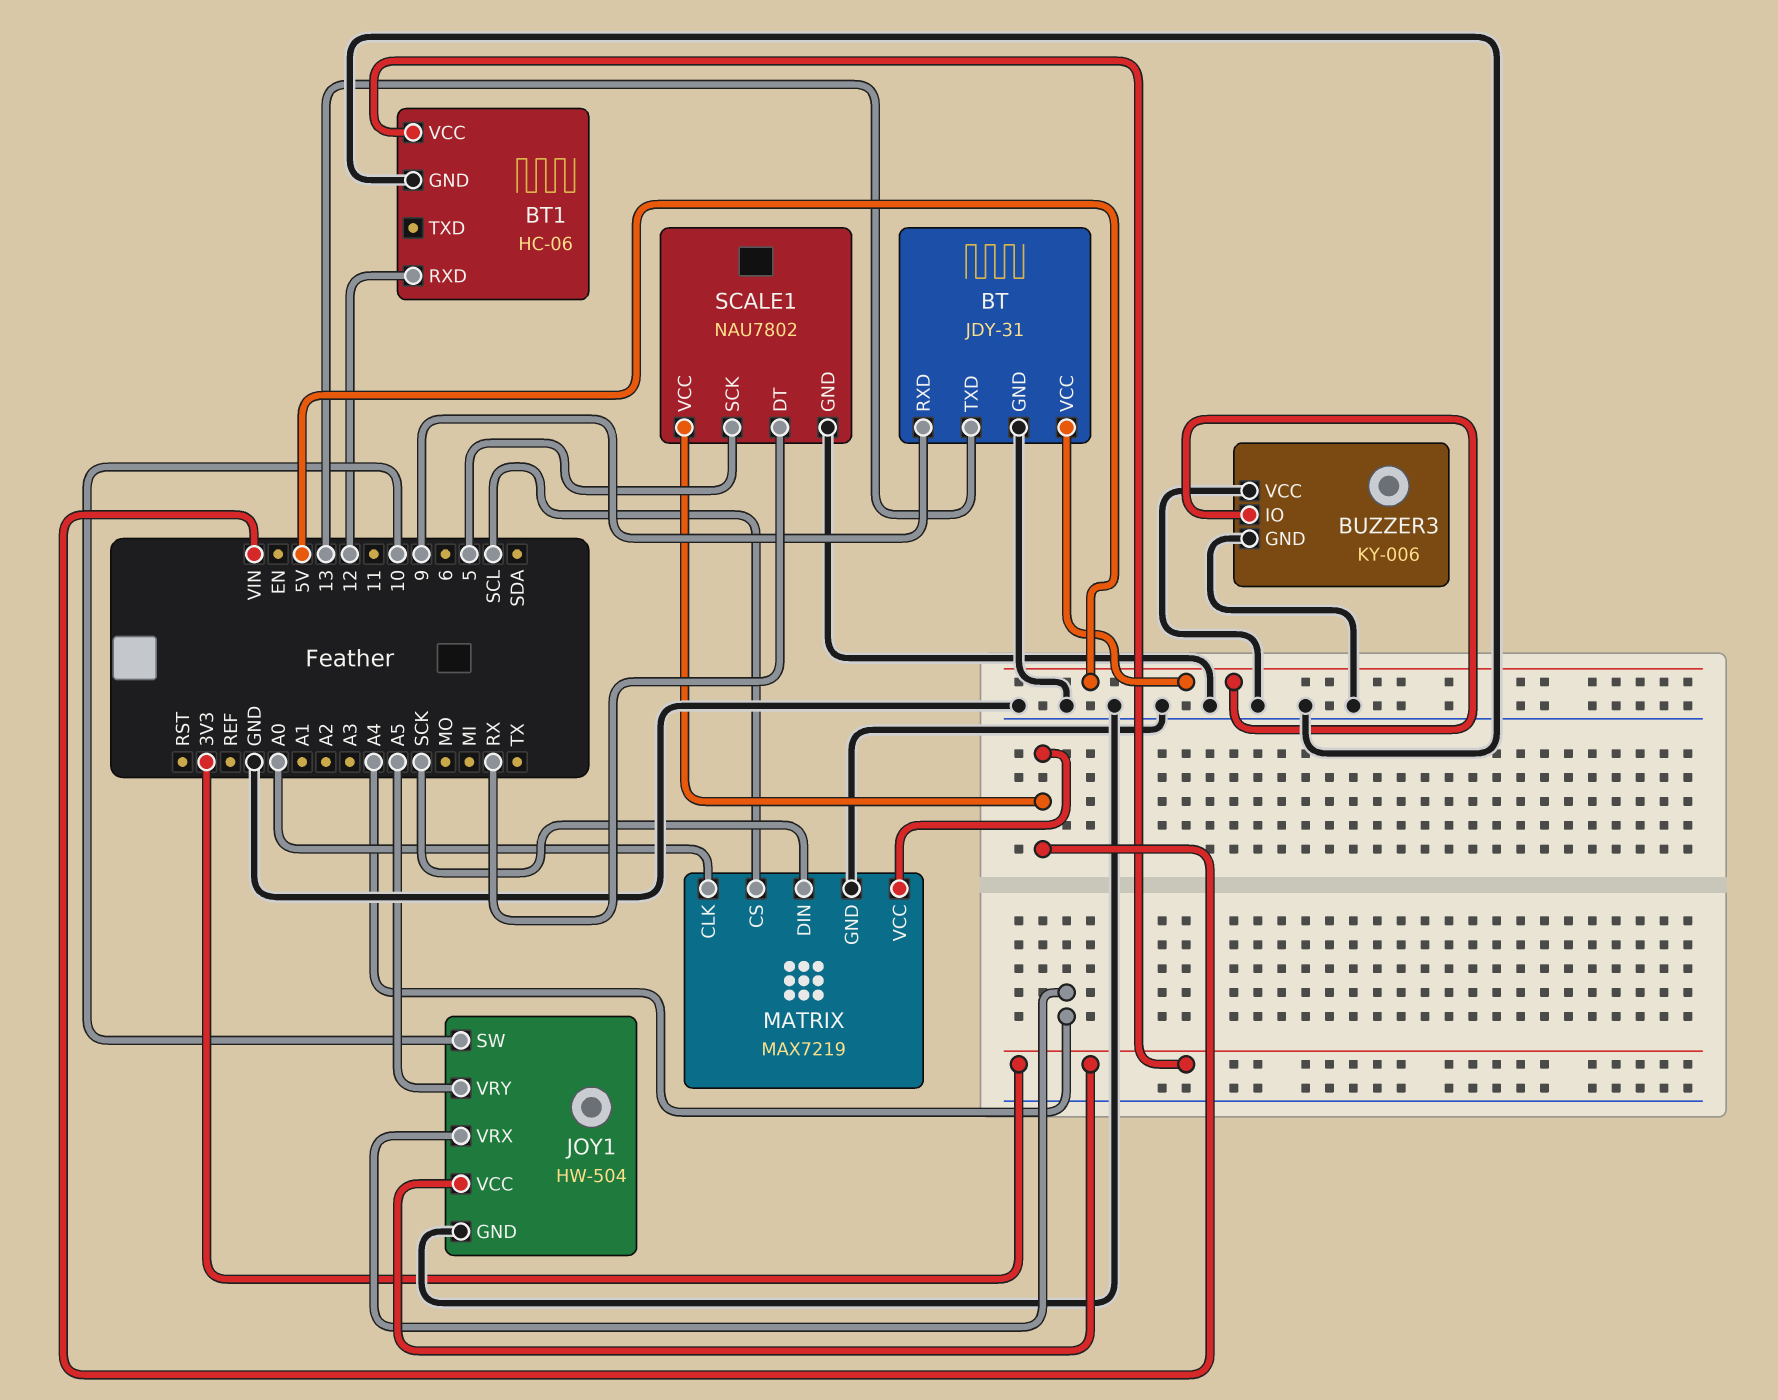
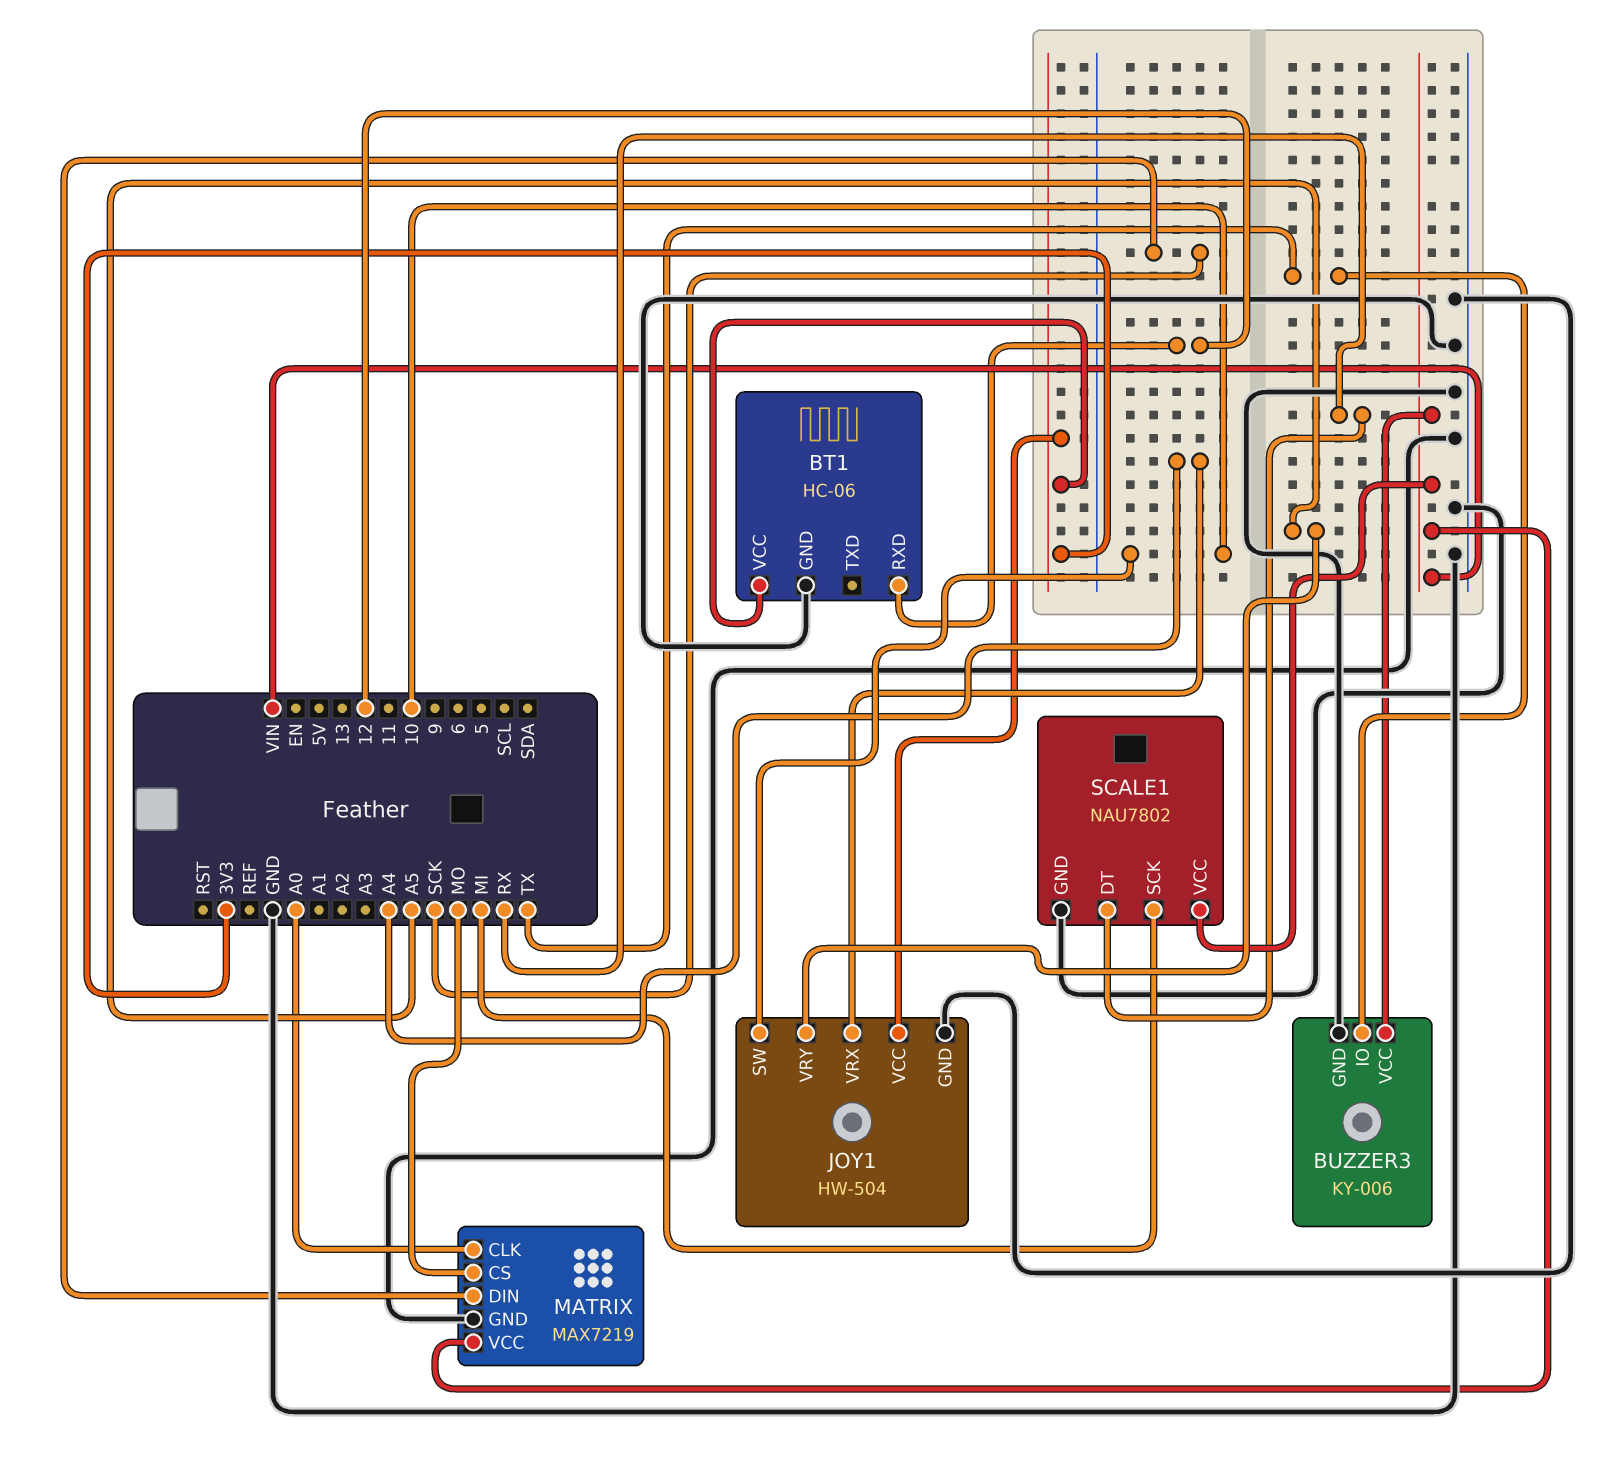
BT: JDY-31 -> none
BT pin GND: GND -> none
BT pin RXD: 9 -> none
BT pin TXD: 13 -> none
BT pin VCC: 5V -> none
BUZZER3 pin IO: 5V -> TX
BUZZER3 pin VCC: GND -> VIN
MATRIX pin CS: SCL -> MO
SCALE1 pin SCK: 5 -> MI

